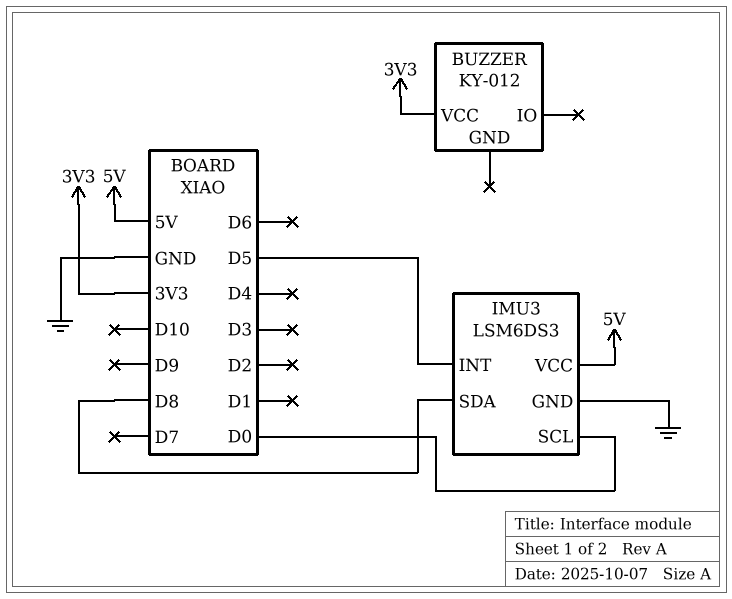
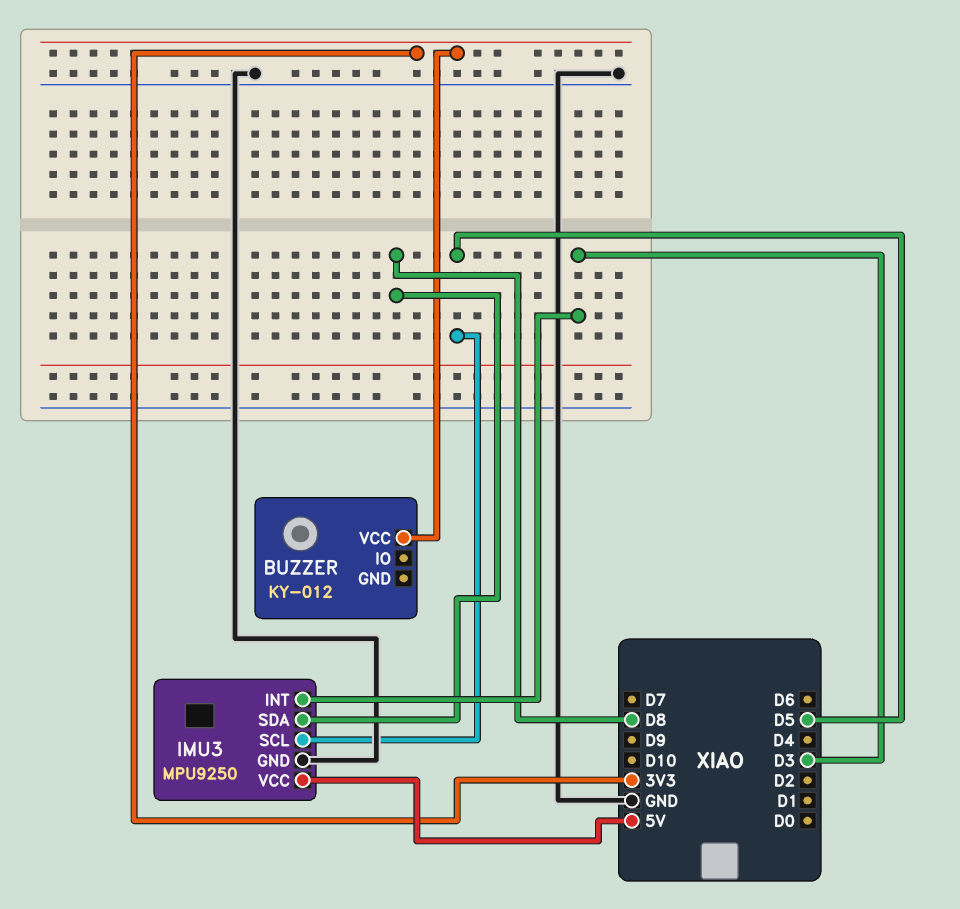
IMU3: LSM6DS3 -> MPU9250
IMU3 pin INT: D5 -> D3
IMU3 pin SCL: D0 -> D5

